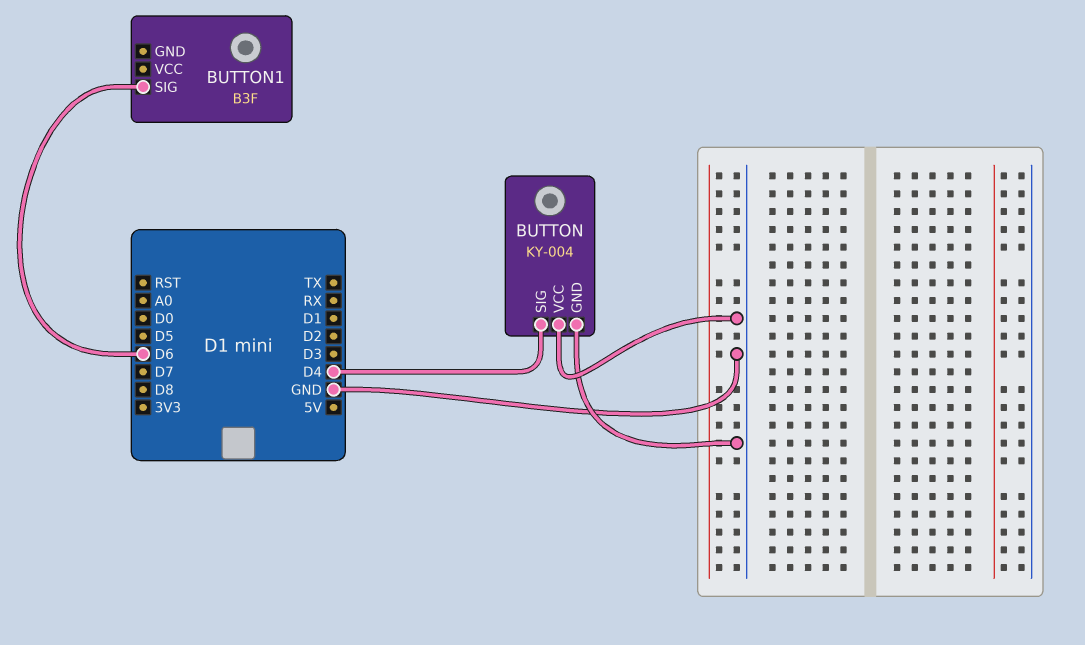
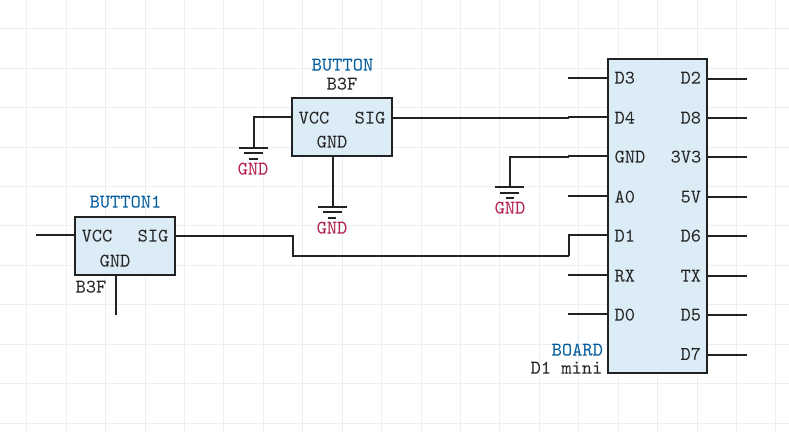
BUTTON: KY-004 -> B3F
BUTTON1 pin SIG: D6 -> D1

